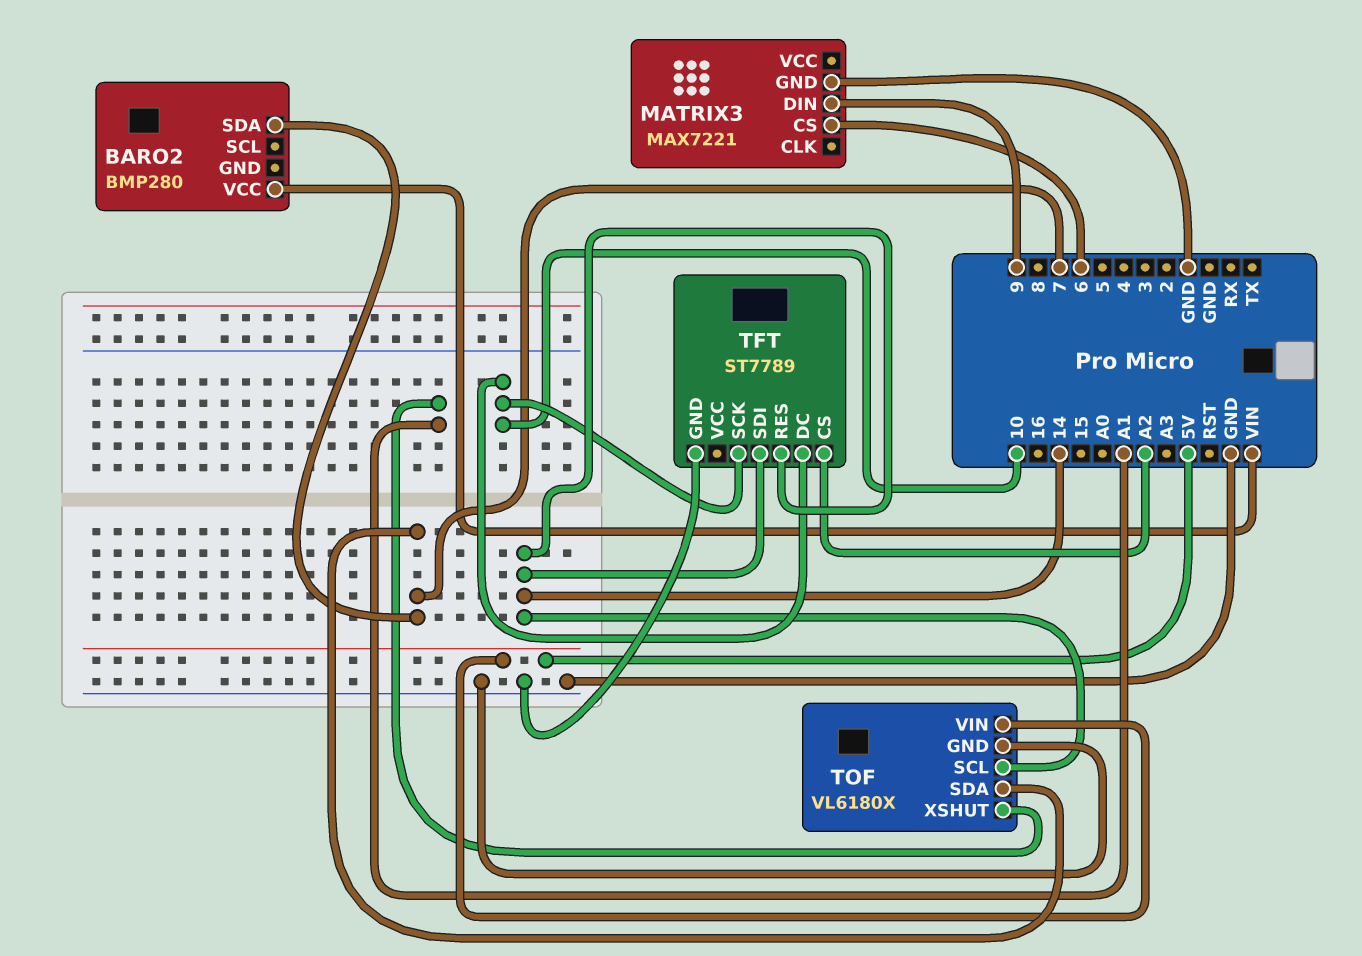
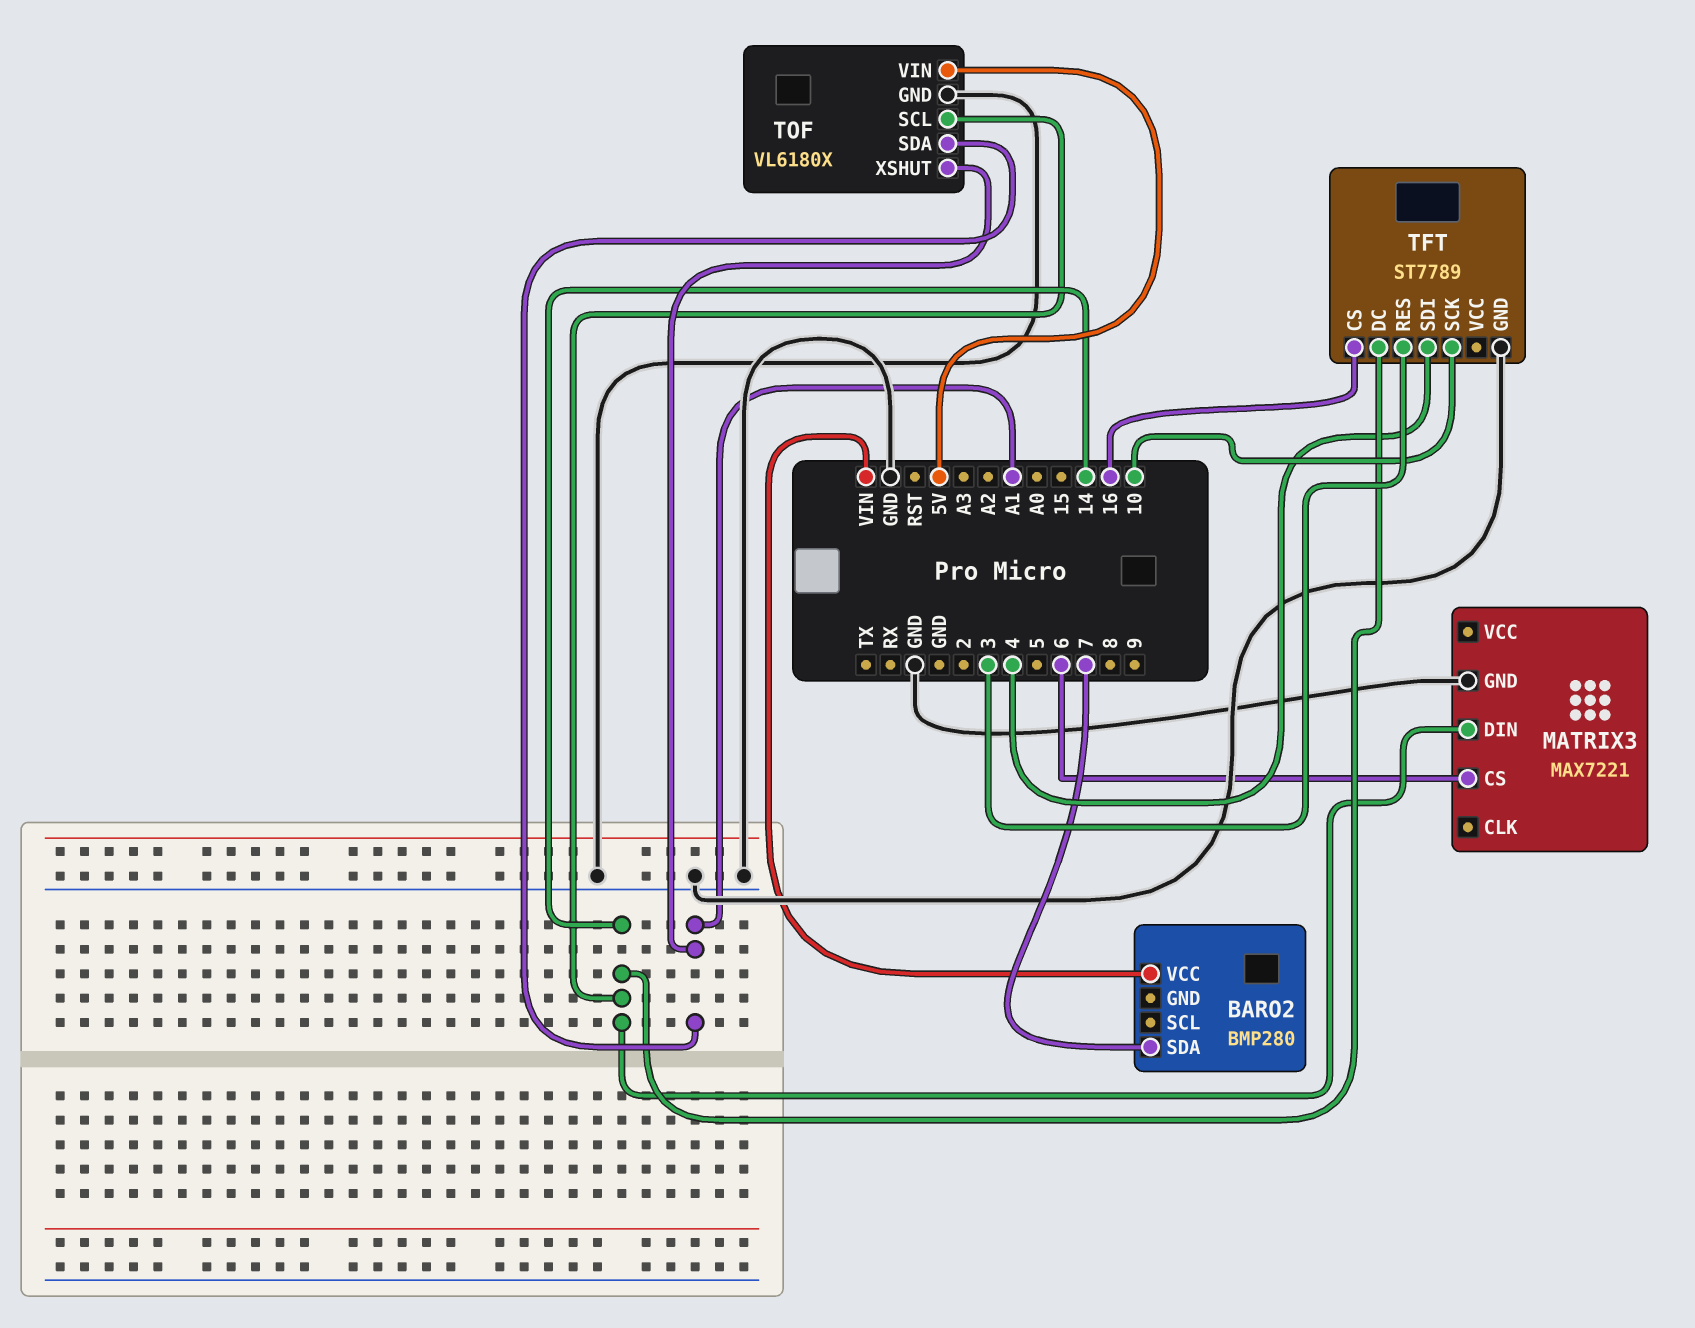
MATRIX3 pin DIN: 9 -> 14
TFT pin CS: A2 -> 16
TFT pin DC: 10 -> 14
TFT pin RES: 14 -> 3
TFT pin SDI: 14 -> 4
TOF pin SDA: 7 -> A1

